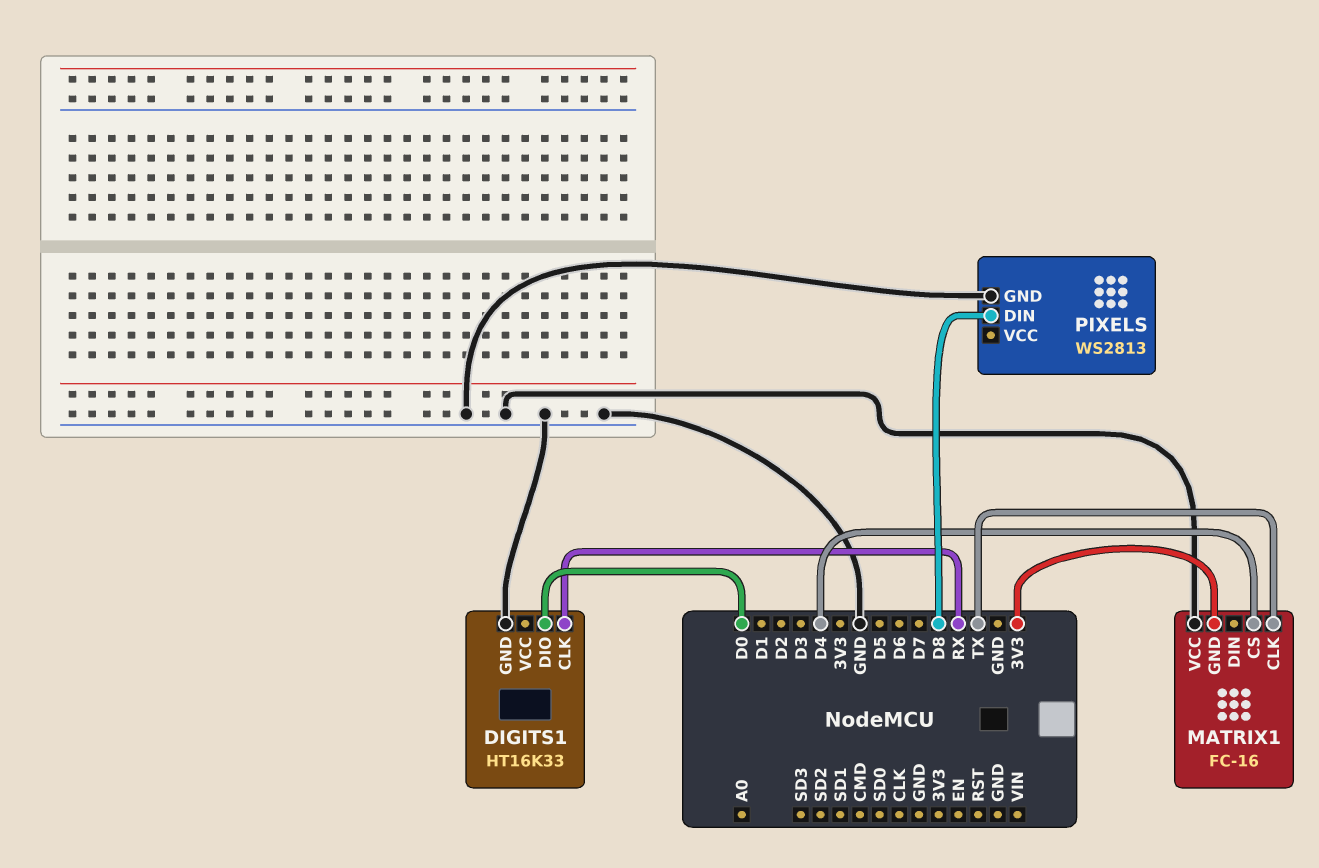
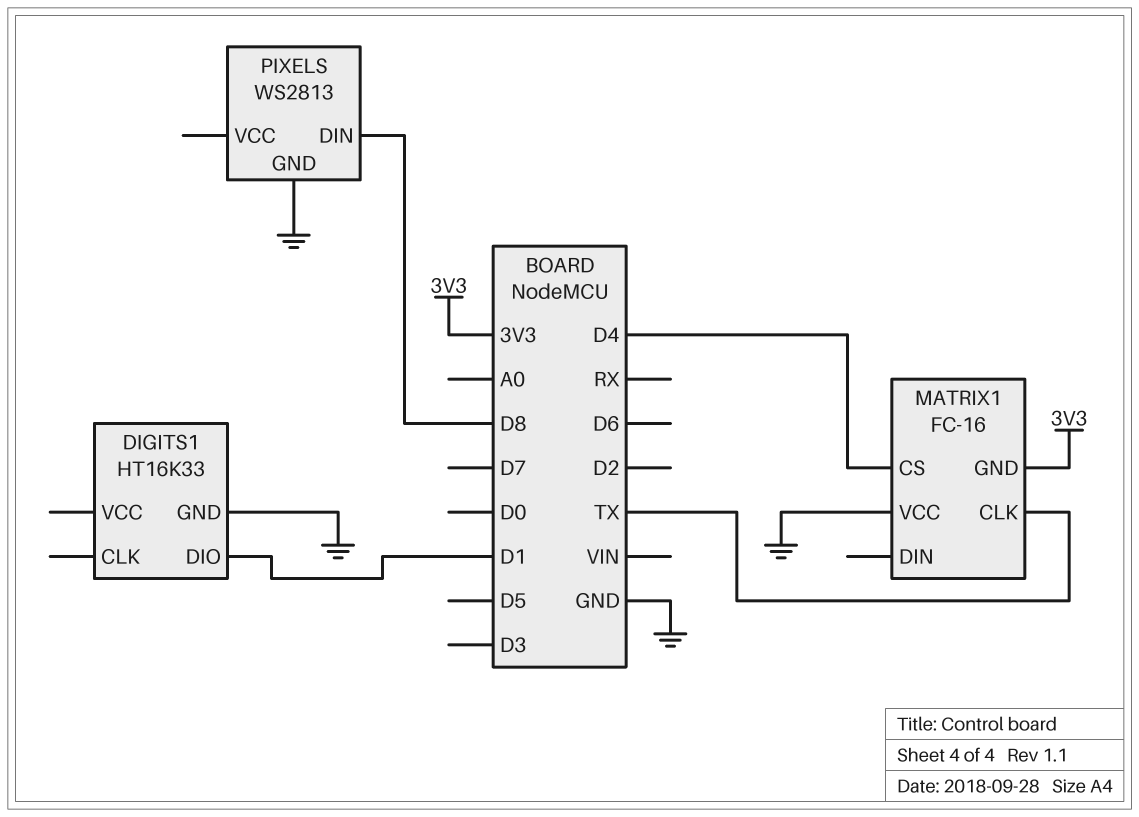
DIGITS1 pin CLK: RX -> none
DIGITS1 pin DIO: D0 -> D1

